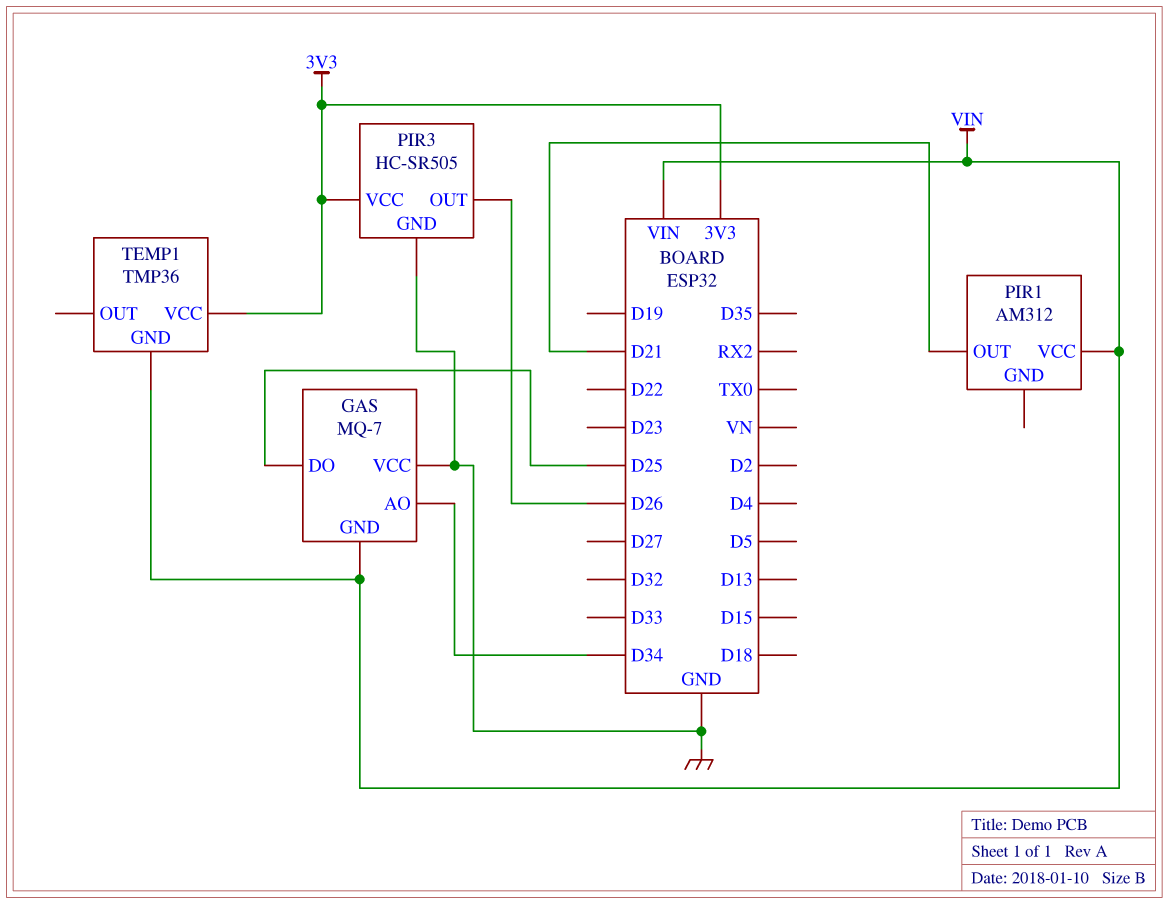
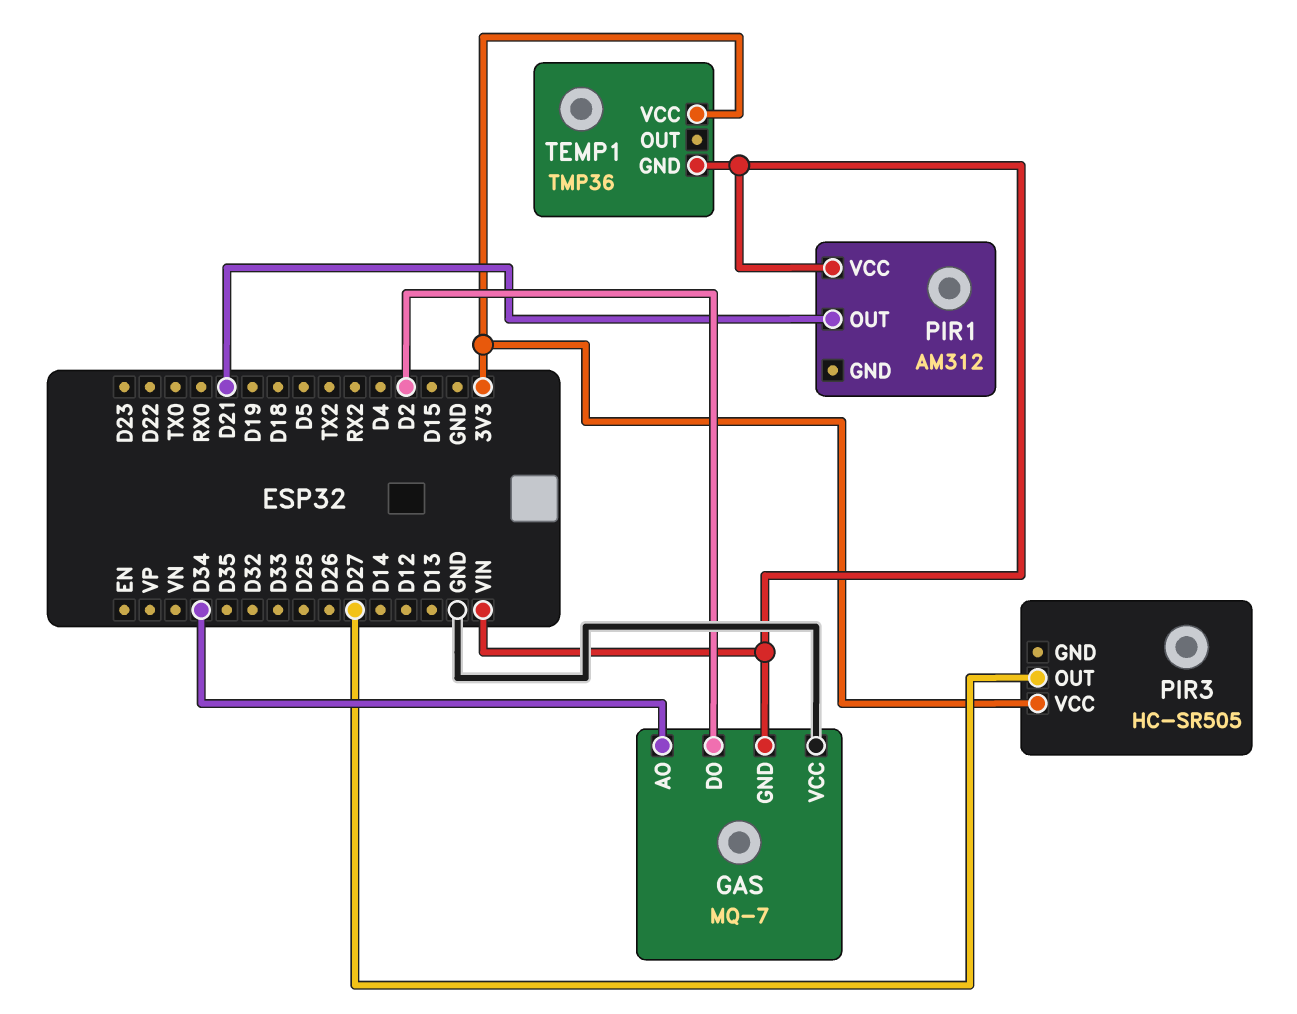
GAS pin DO: D25 -> D2
PIR3 pin GND: GND -> none
PIR3 pin OUT: D26 -> D27

